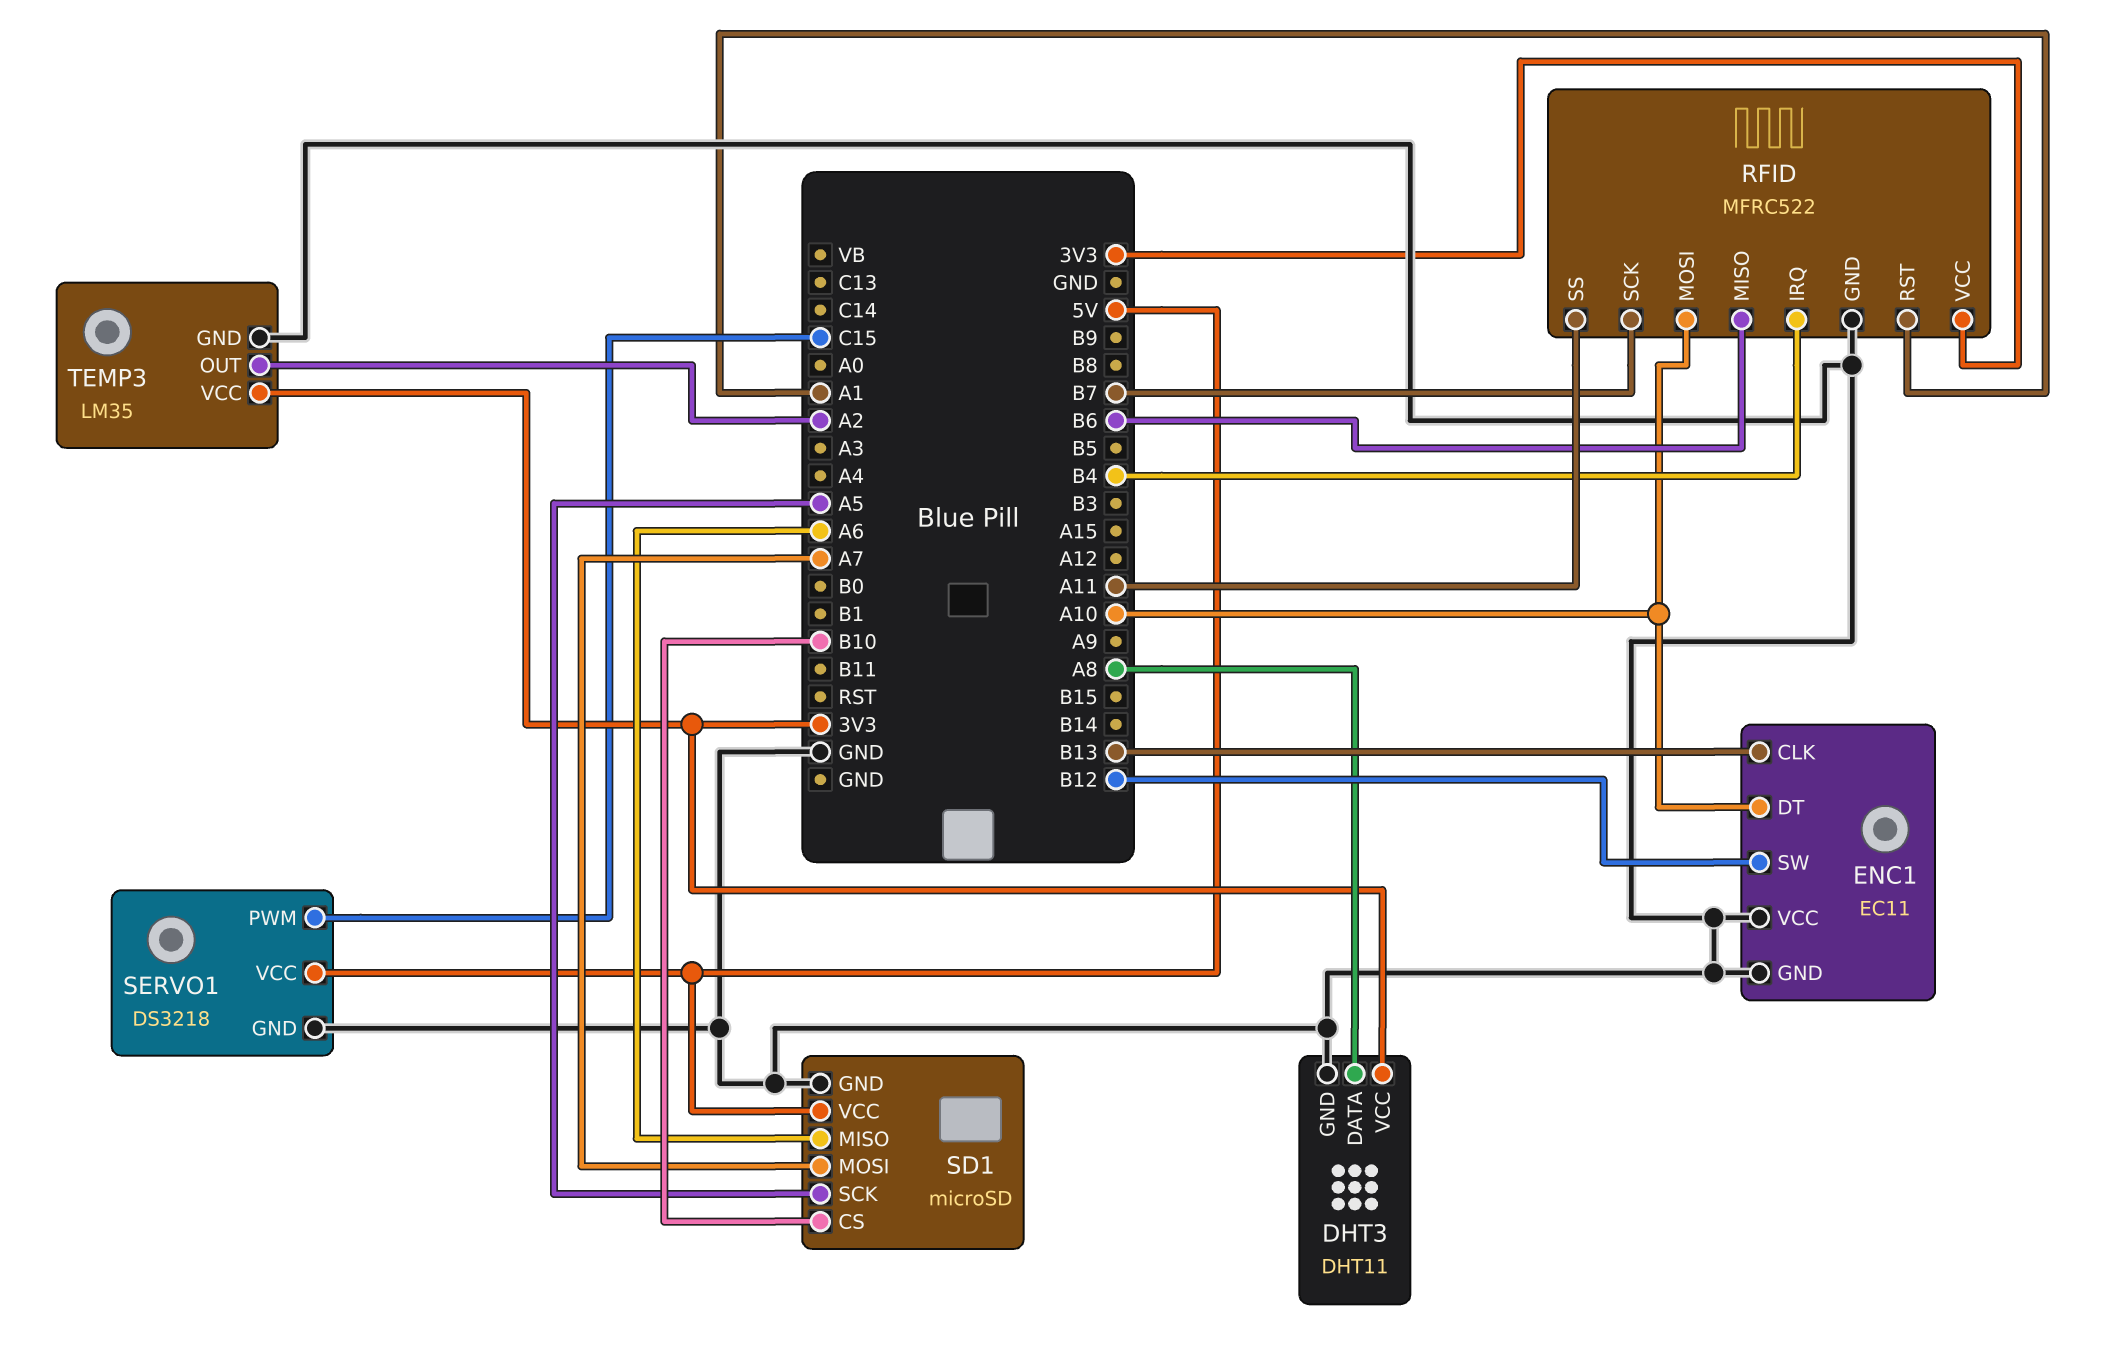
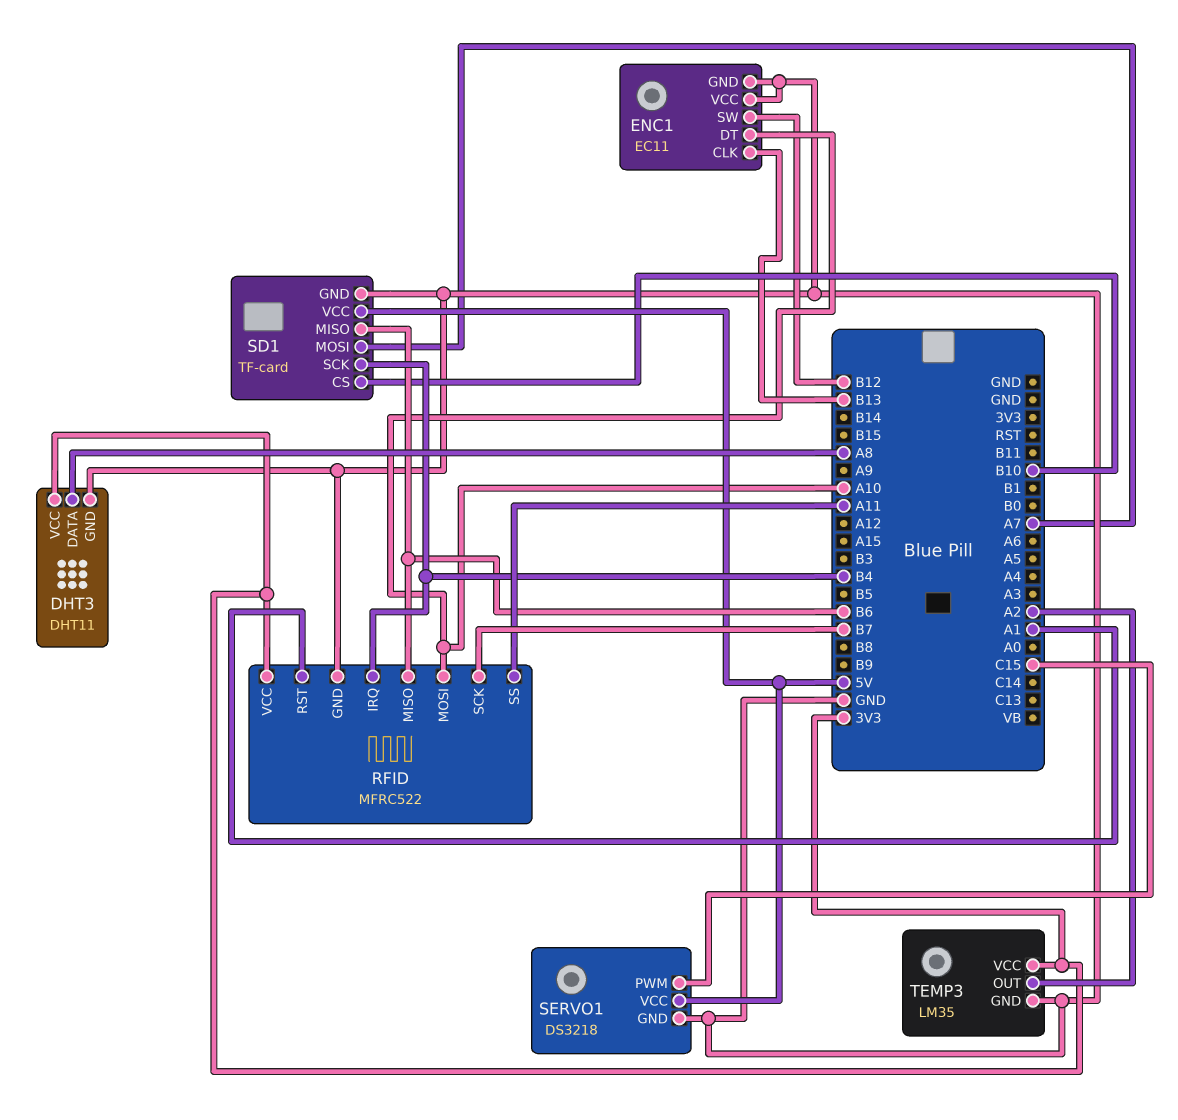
SD1: microSD -> TF-card
SD1 pin MISO: A6 -> B6
SD1 pin SCK: A5 -> B4

